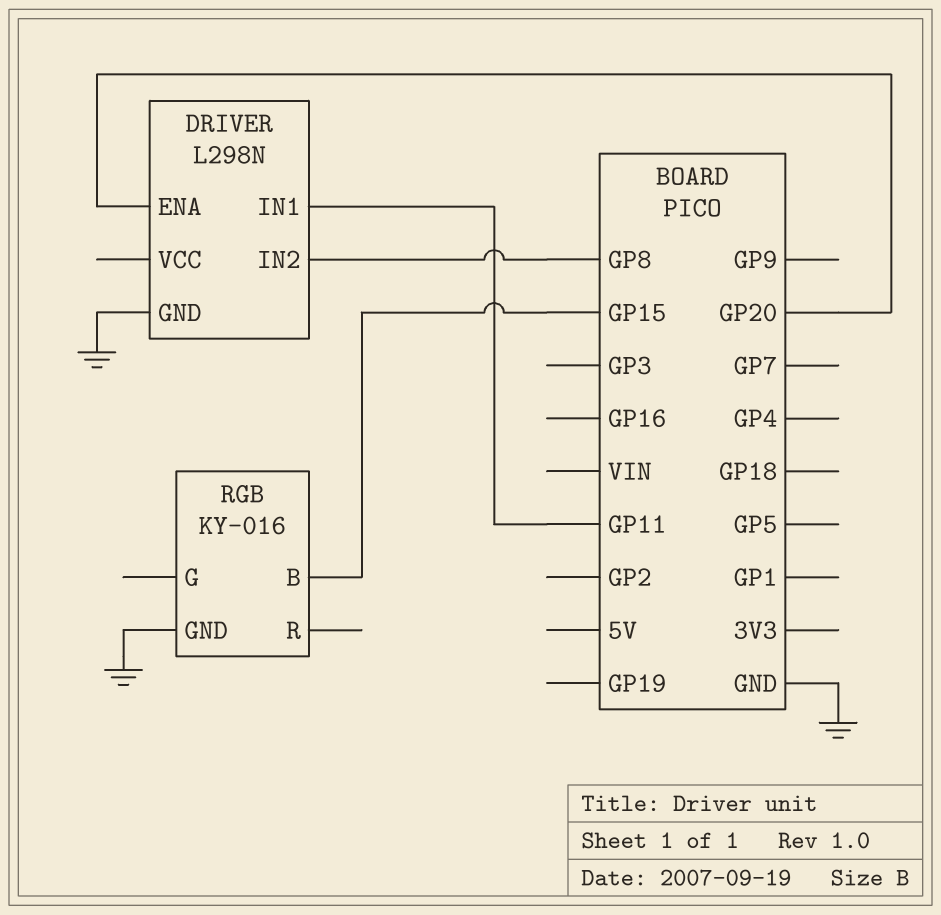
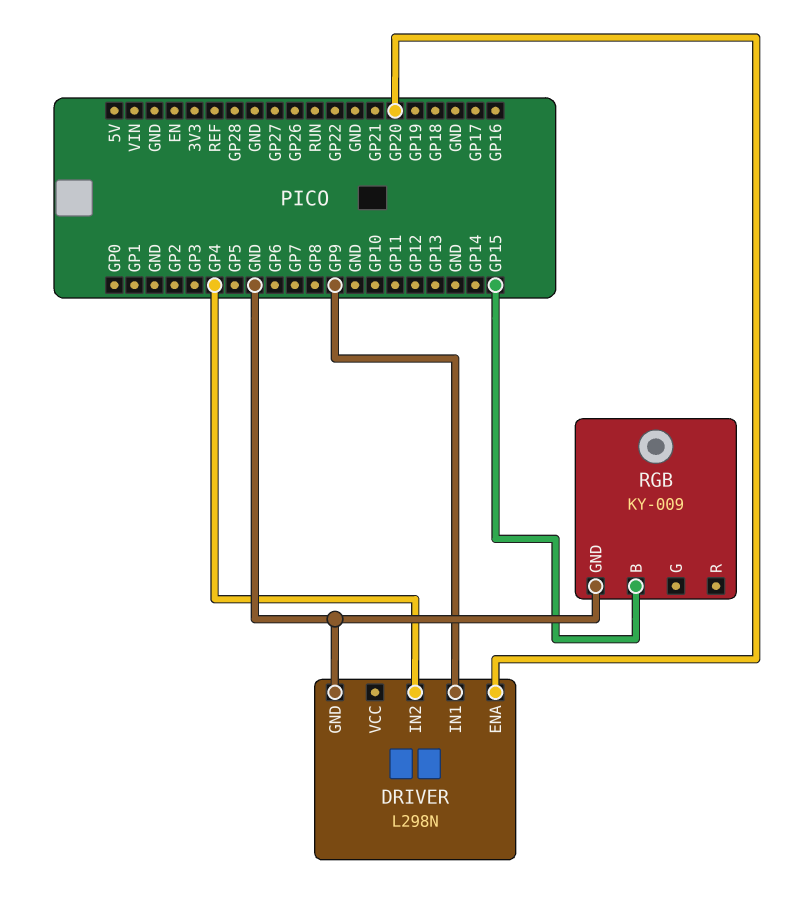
DRIVER pin IN1: GP11 -> GP9
DRIVER pin IN2: GP8 -> GP4
RGB: KY-016 -> KY-009

